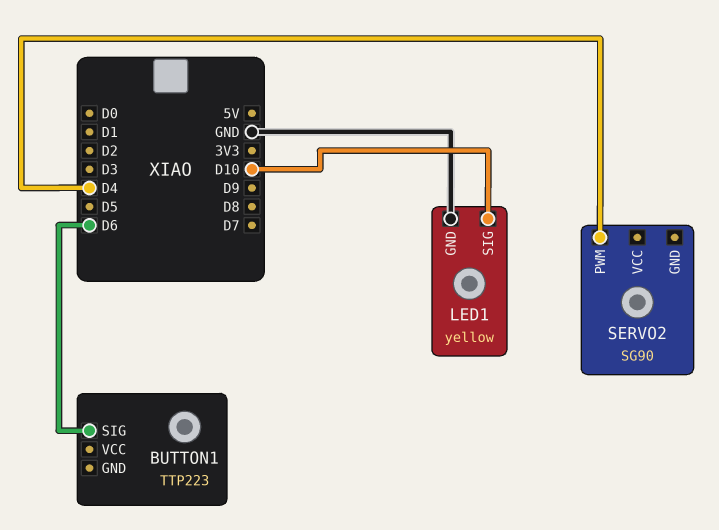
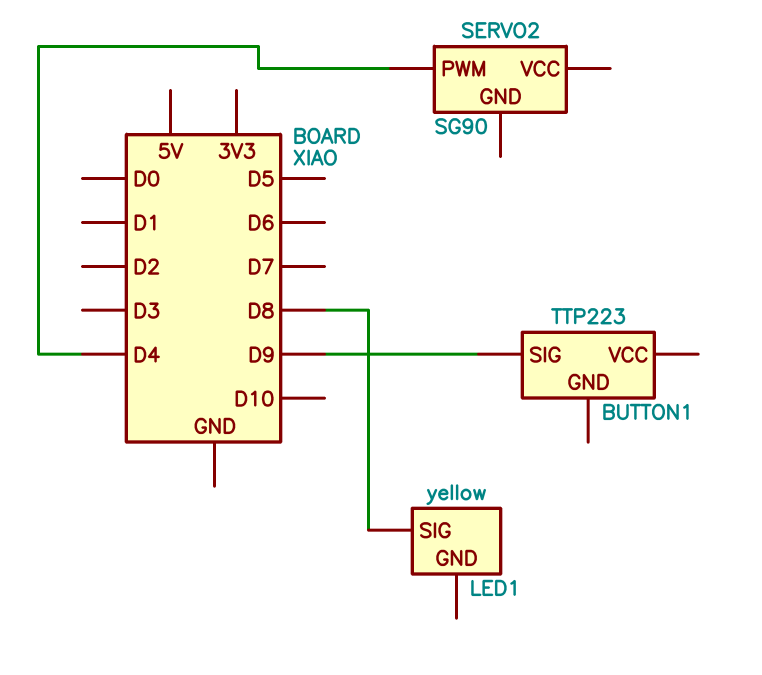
BUTTON1 pin SIG: D6 -> D9
LED1 pin GND: GND -> none
LED1 pin SIG: D10 -> D8

